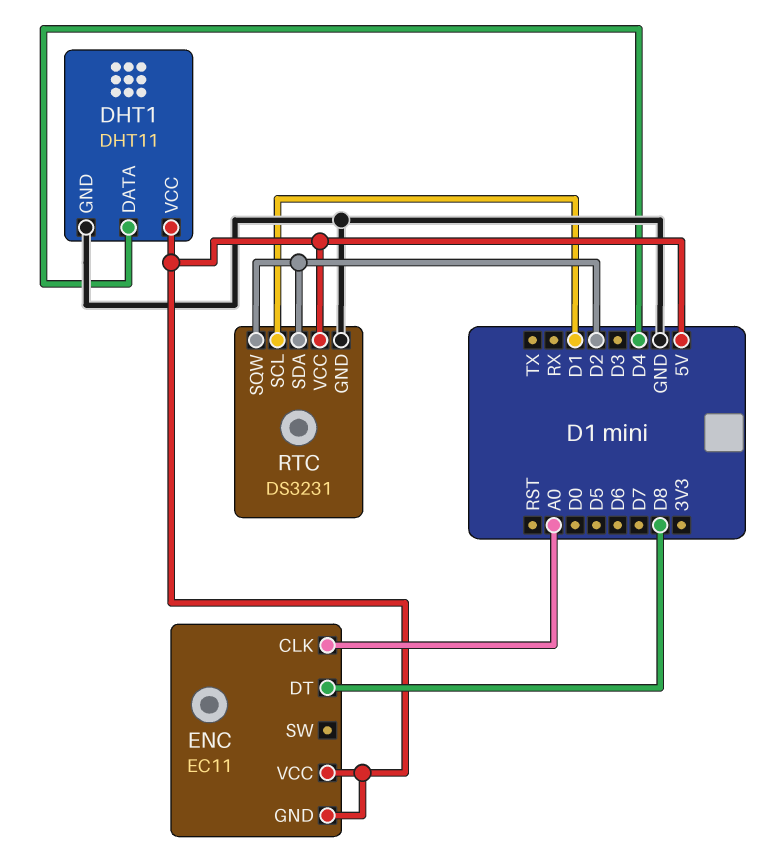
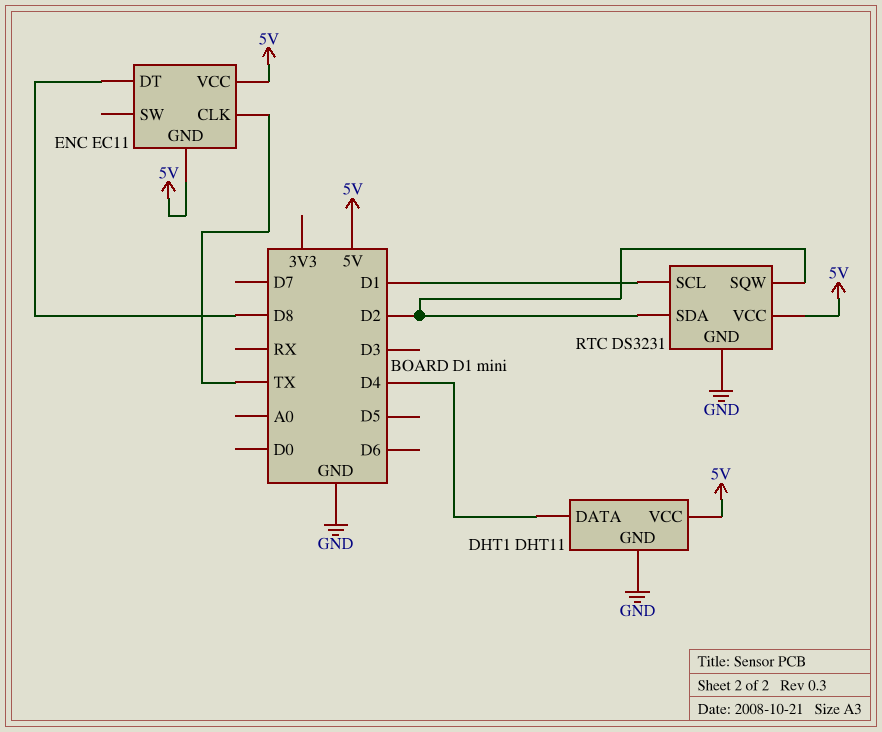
ENC pin CLK: A0 -> TX

